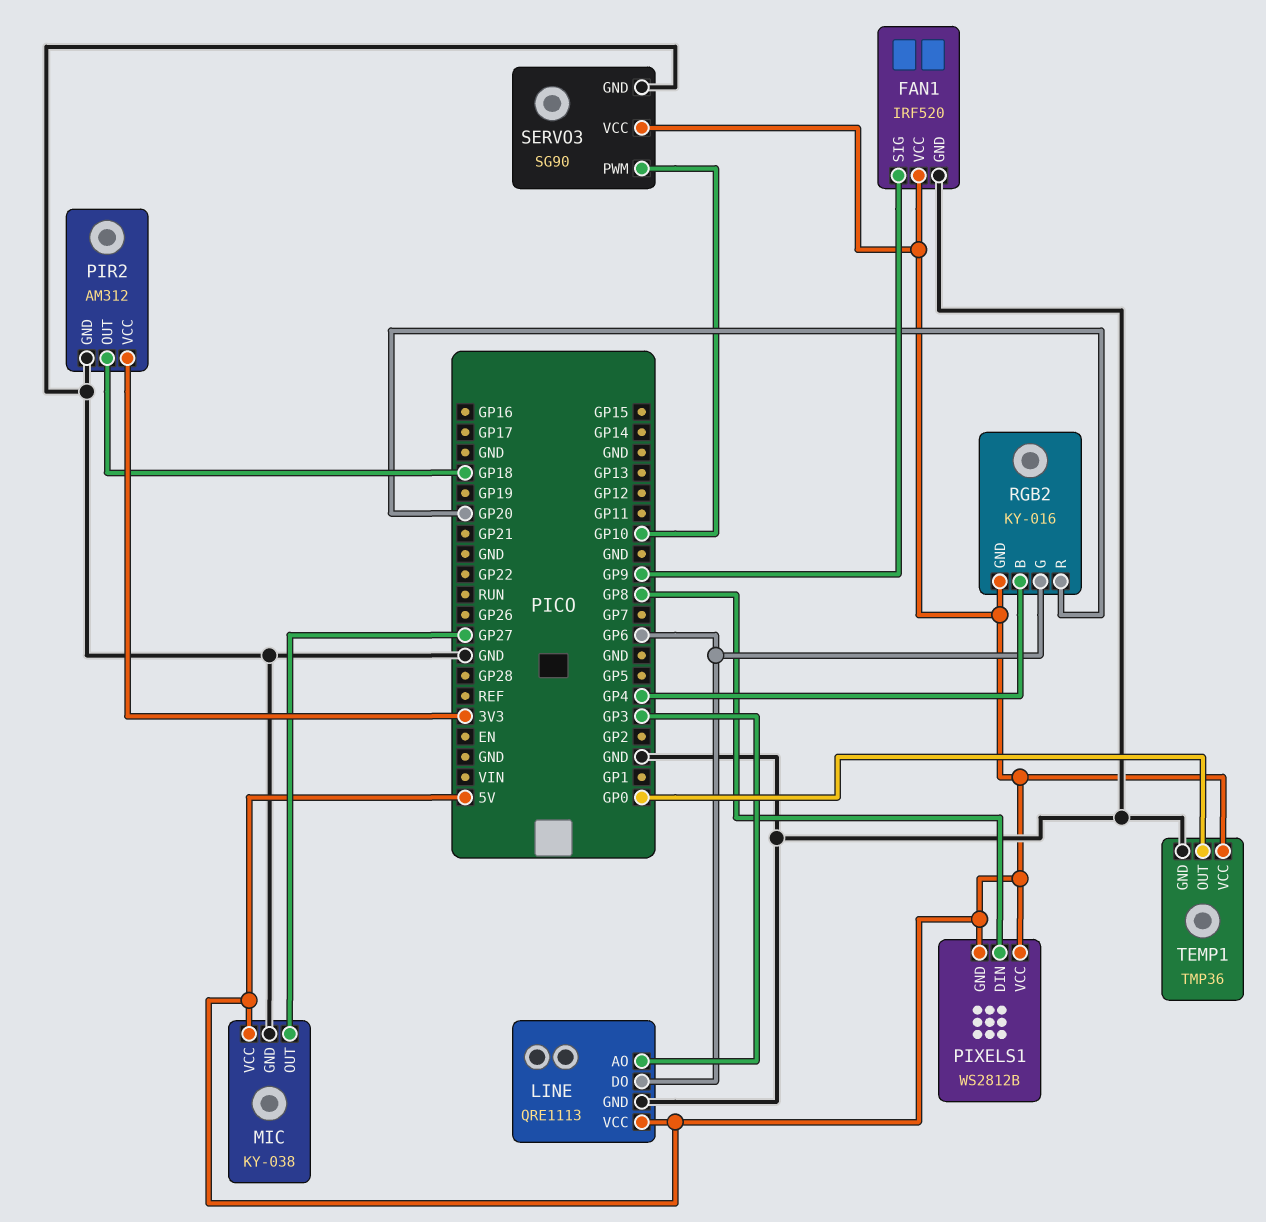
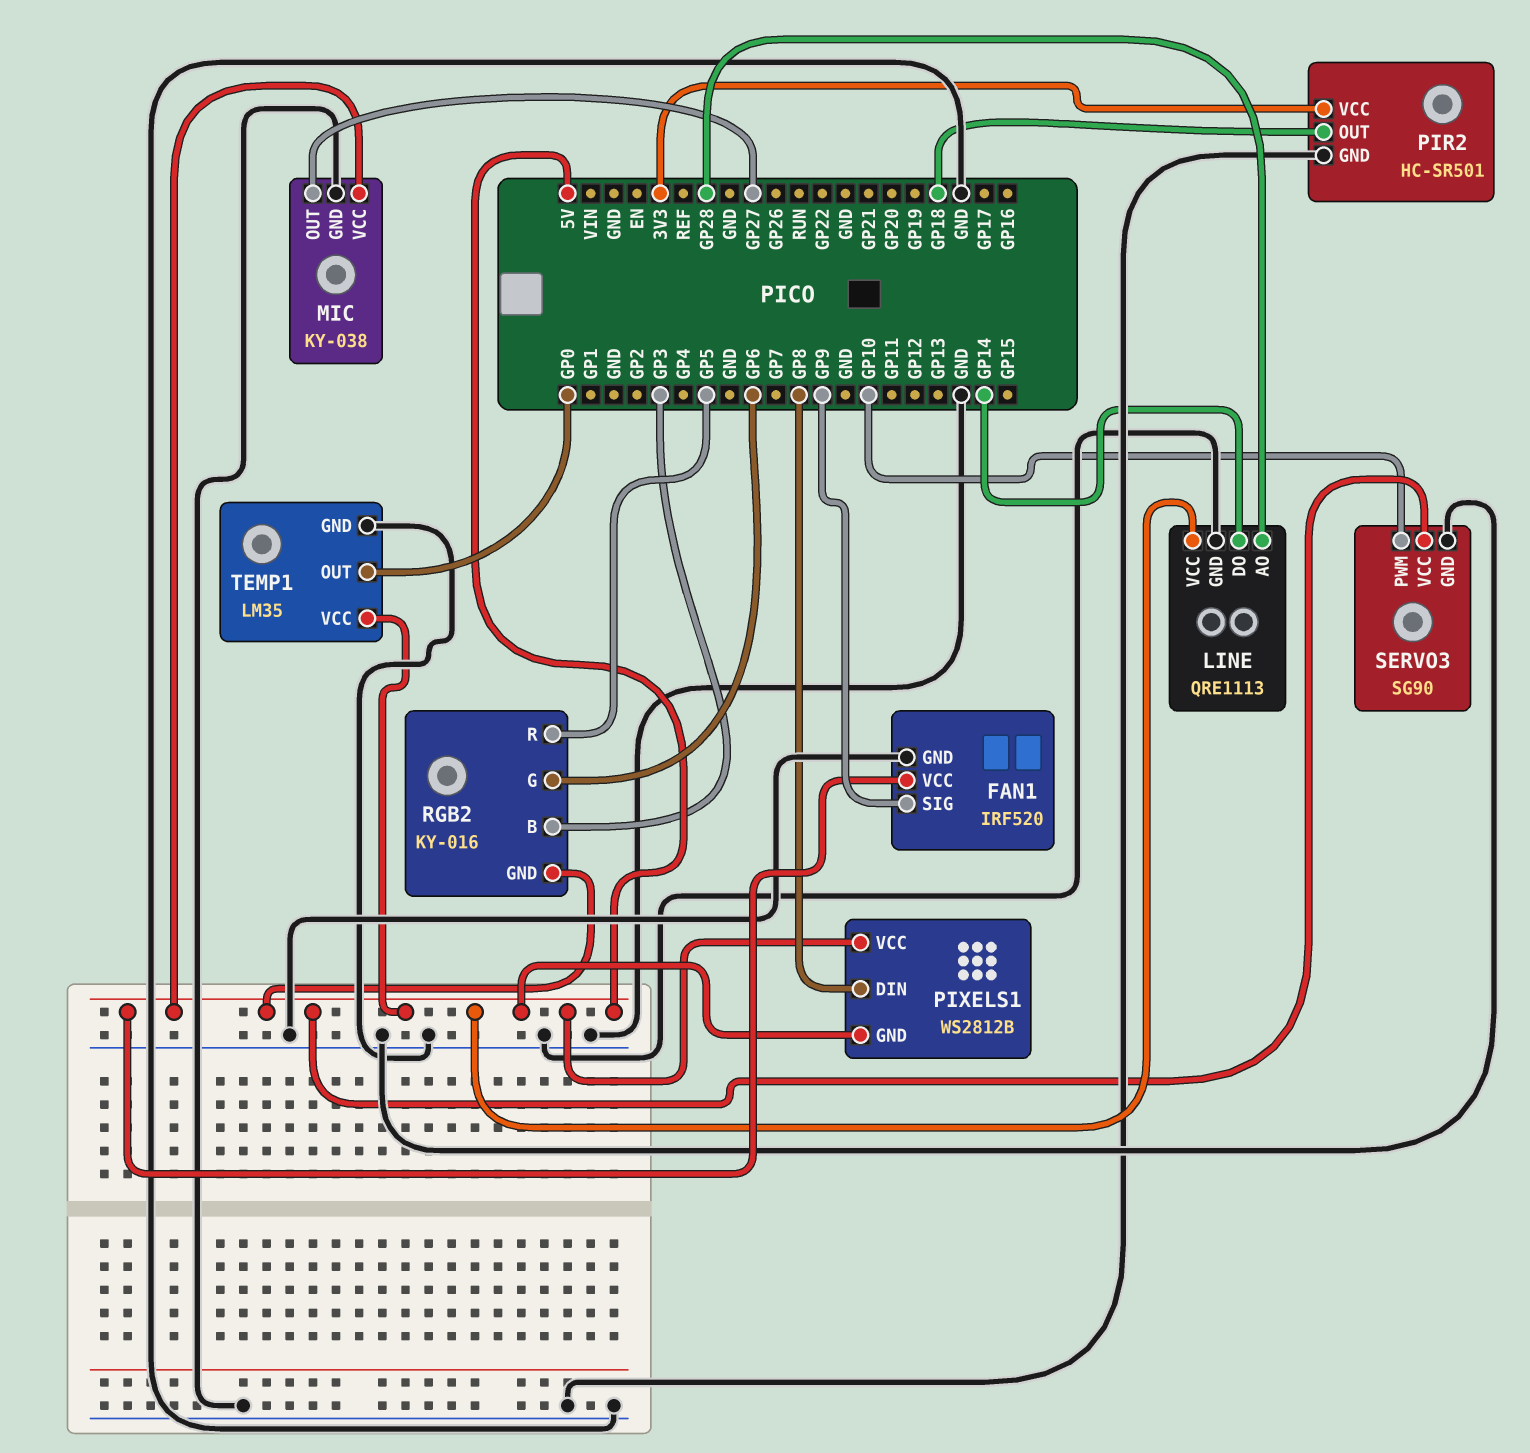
LINE pin AO: GP3 -> GP28
LINE pin DO: GP6 -> GP14
PIR2: AM312 -> HC-SR501
RGB2 pin B: GP4 -> GP3
RGB2 pin R: GP20 -> GP5
TEMP1: TMP36 -> LM35

